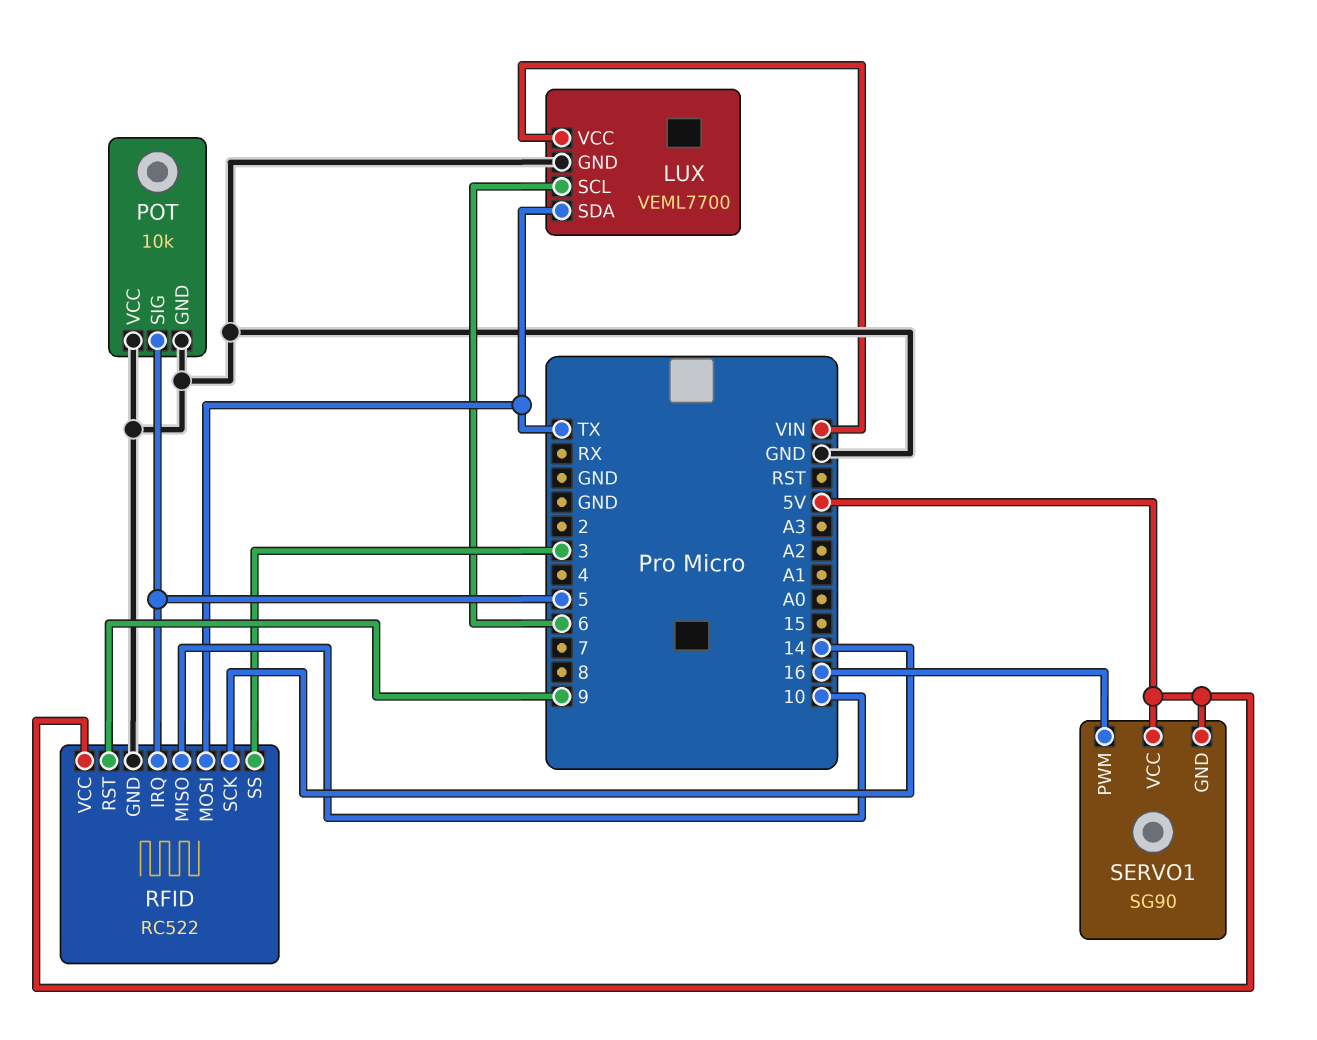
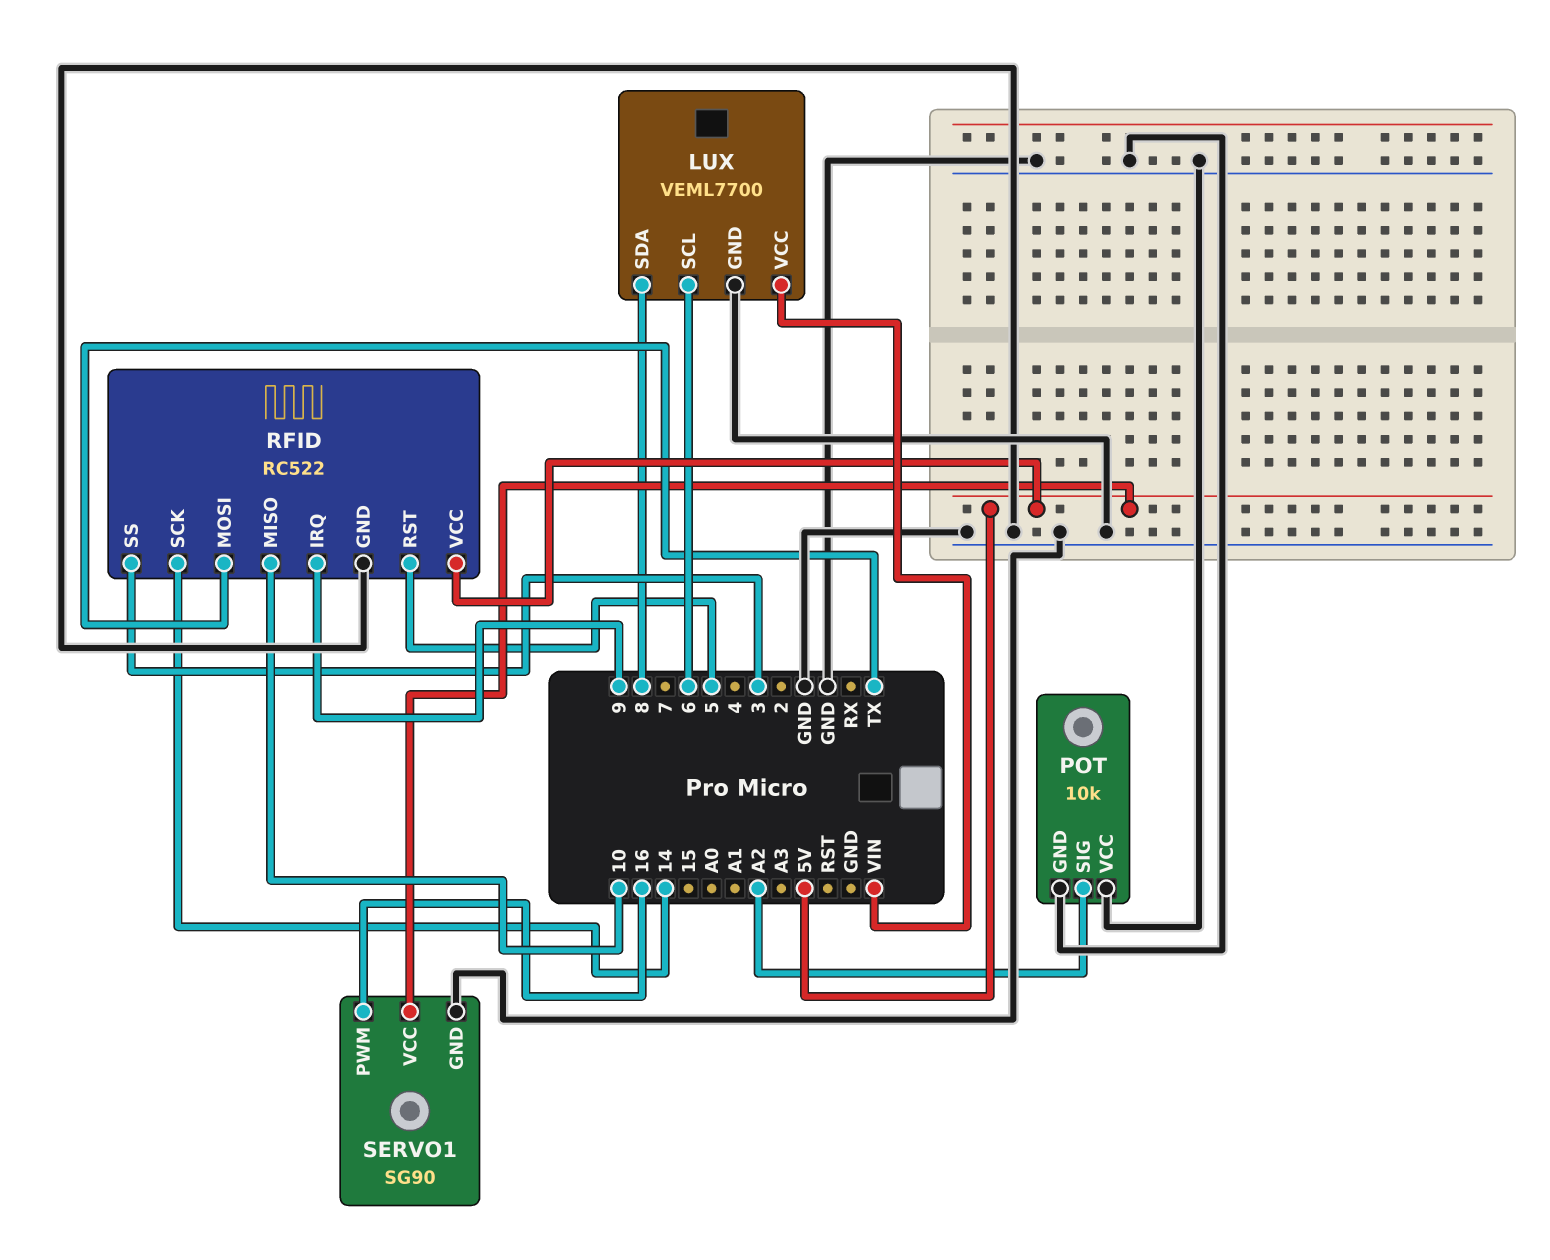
LUX pin SDA: TX -> 8
POT pin SIG: 5 -> A2
RFID pin IRQ: 5 -> 9
RFID pin RST: 9 -> 5
SERVO1 pin GND: 5V -> GND

